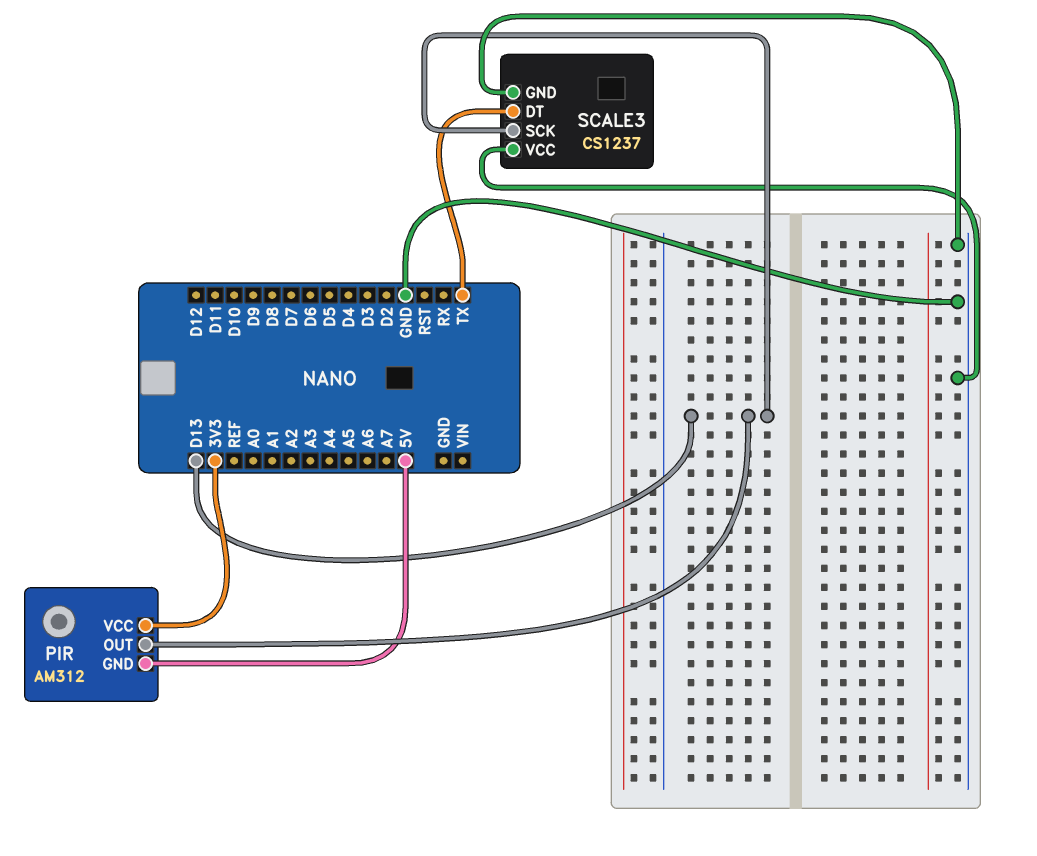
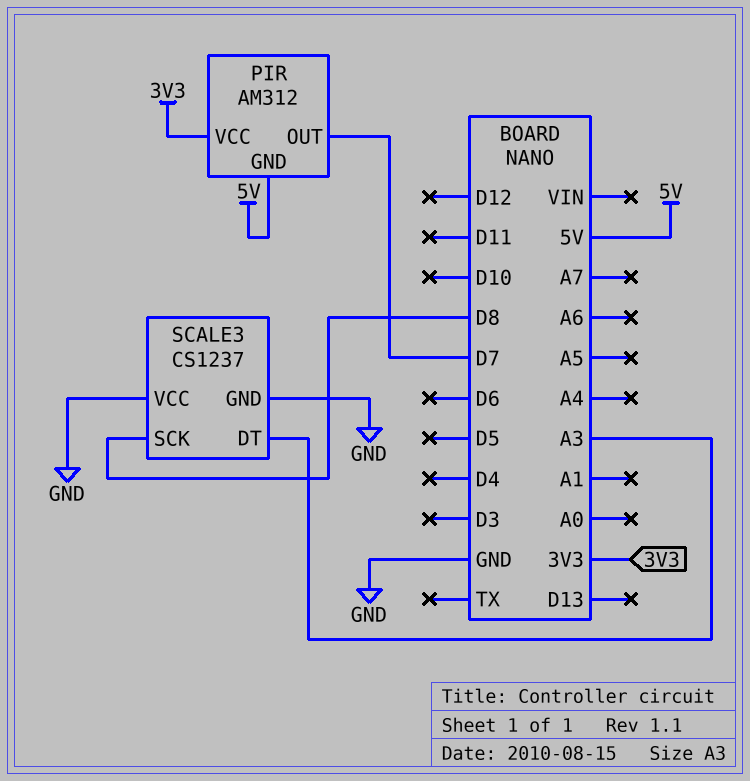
PIR pin OUT: D13 -> D7
SCALE3 pin DT: TX -> A3
SCALE3 pin SCK: D13 -> D8

